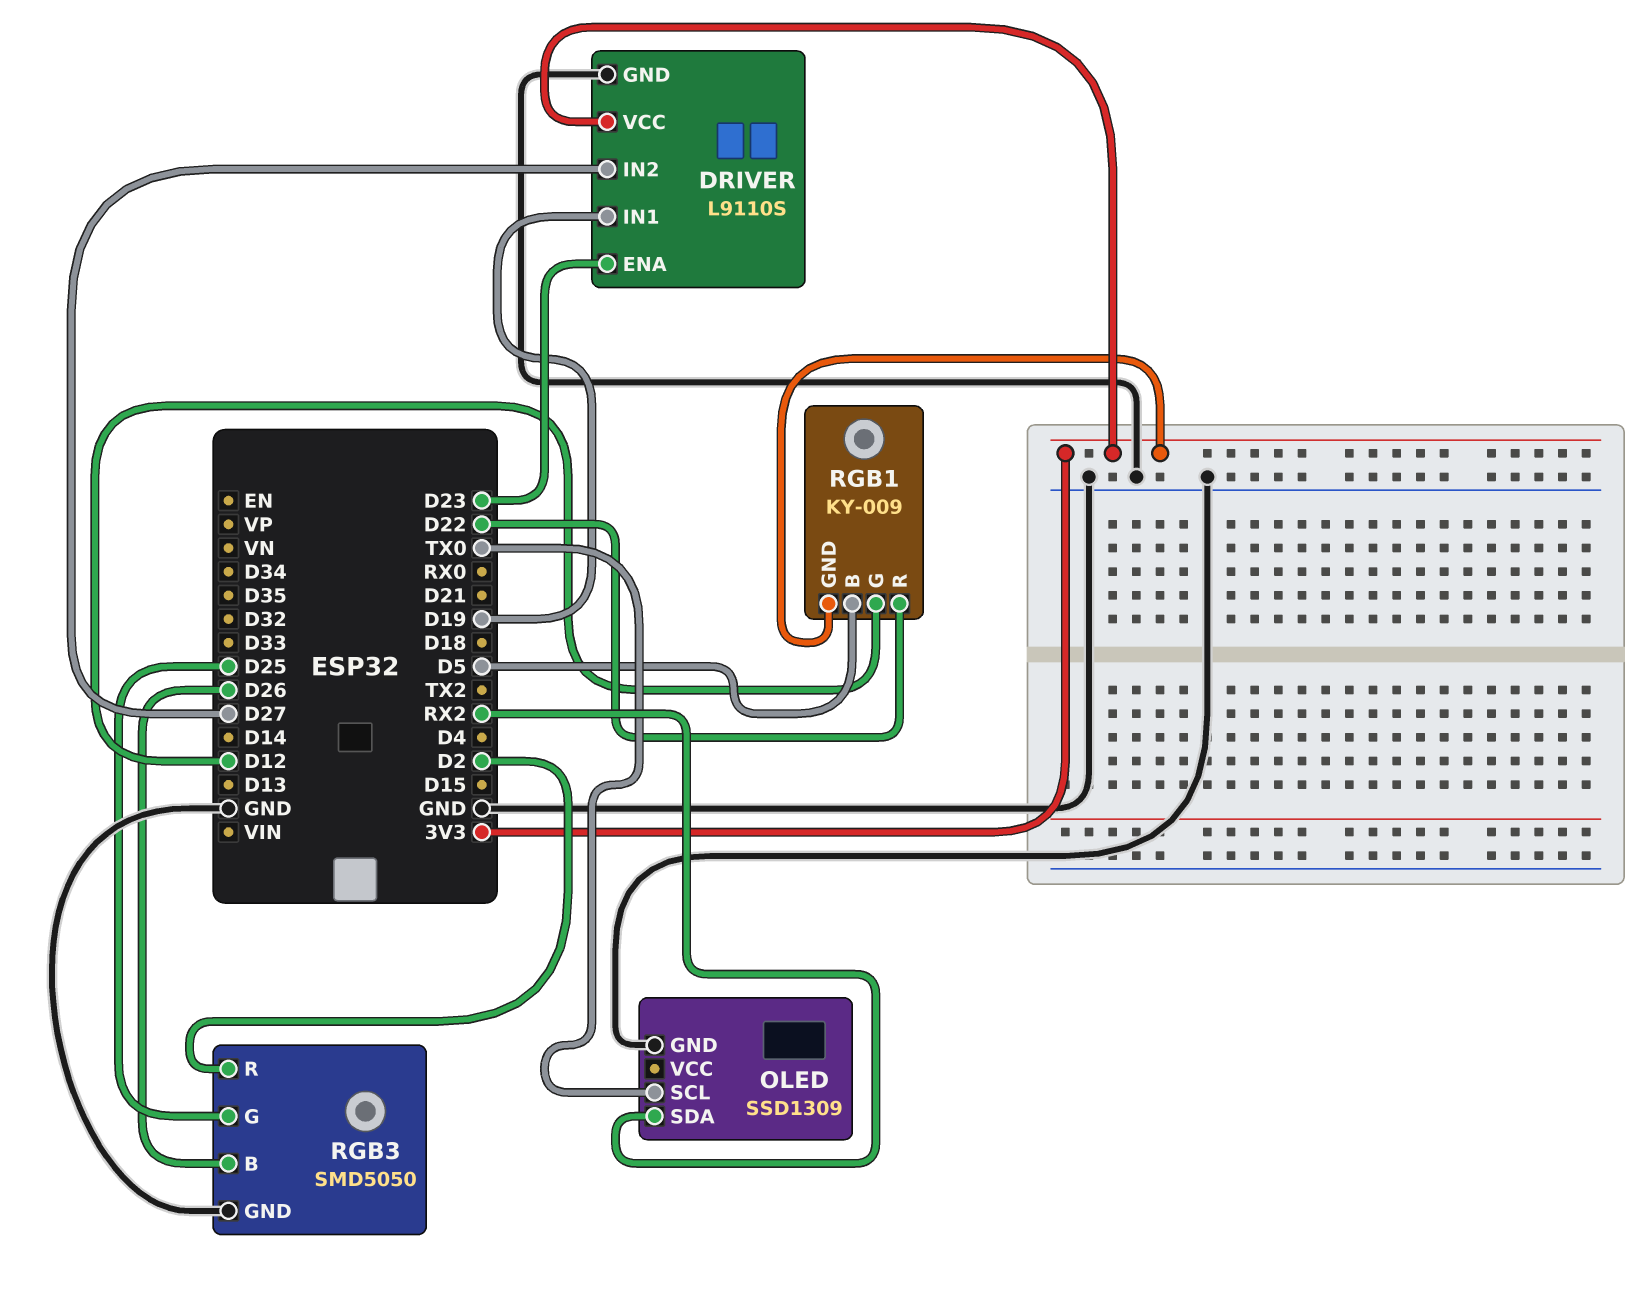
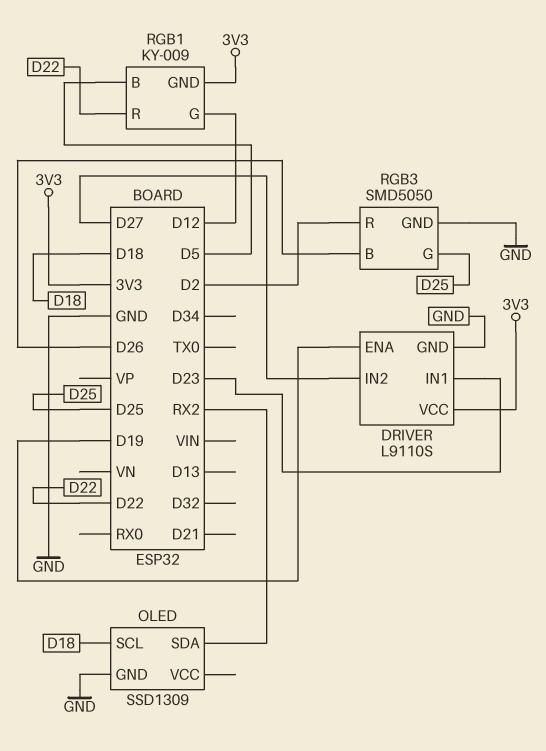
DRIVER pin ENA: D23 -> D19
DRIVER pin IN1: D19 -> D23
OLED pin SCL: TX0 -> D18

